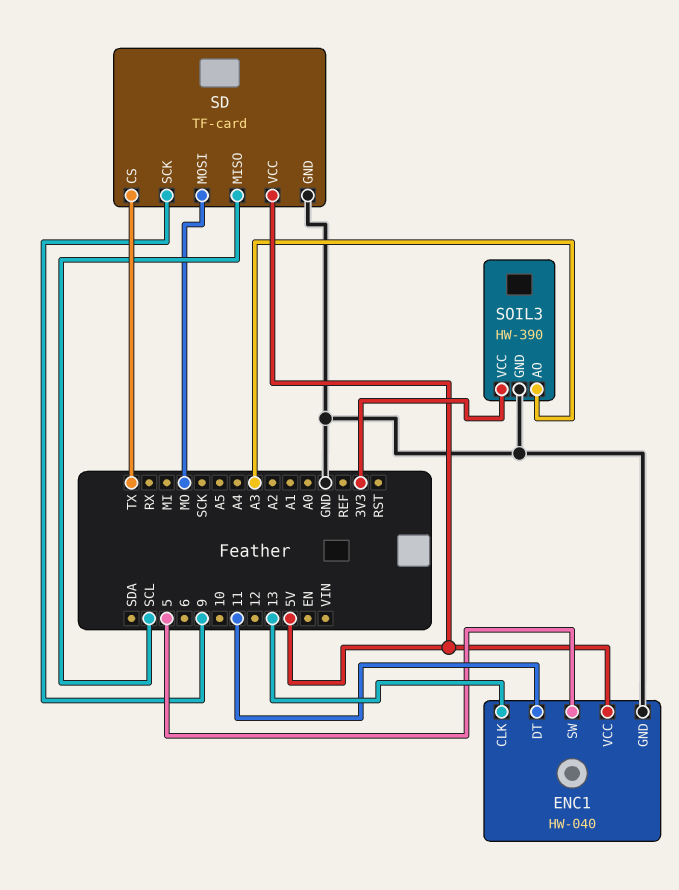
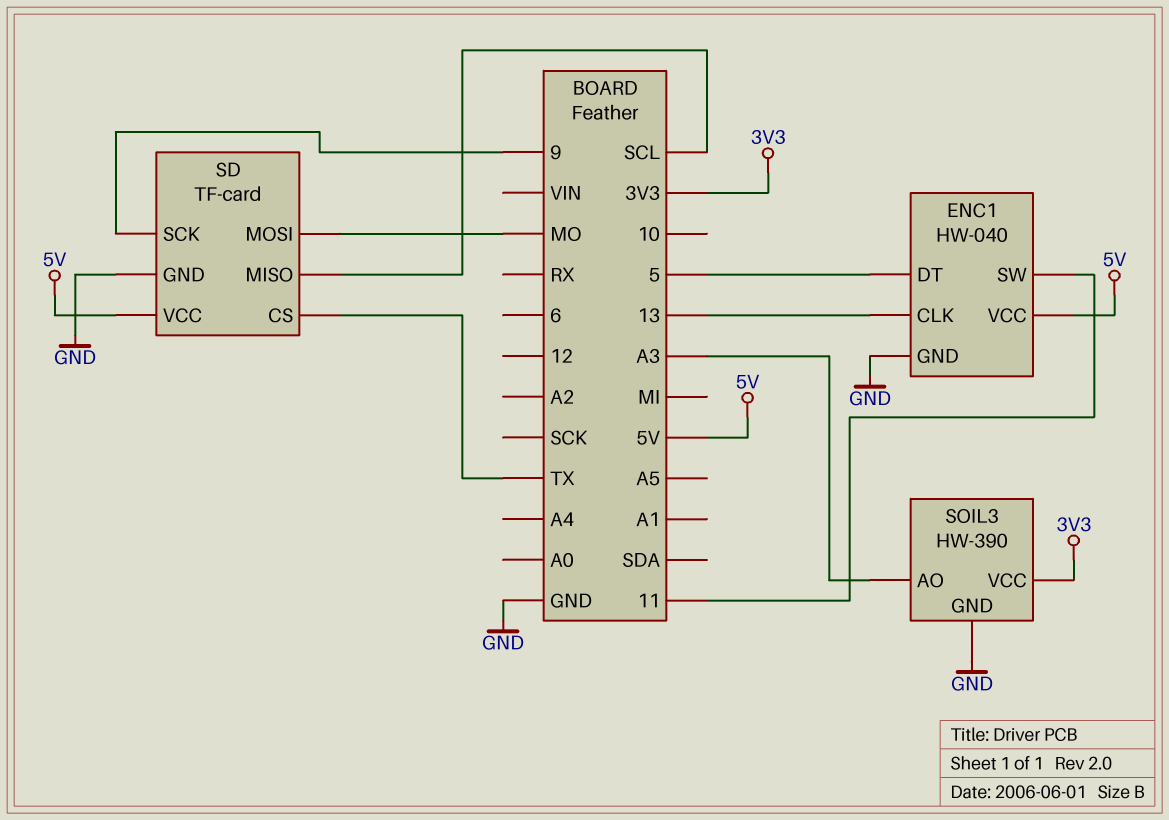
ENC1 pin DT: 11 -> 5
ENC1 pin SW: 5 -> 11

